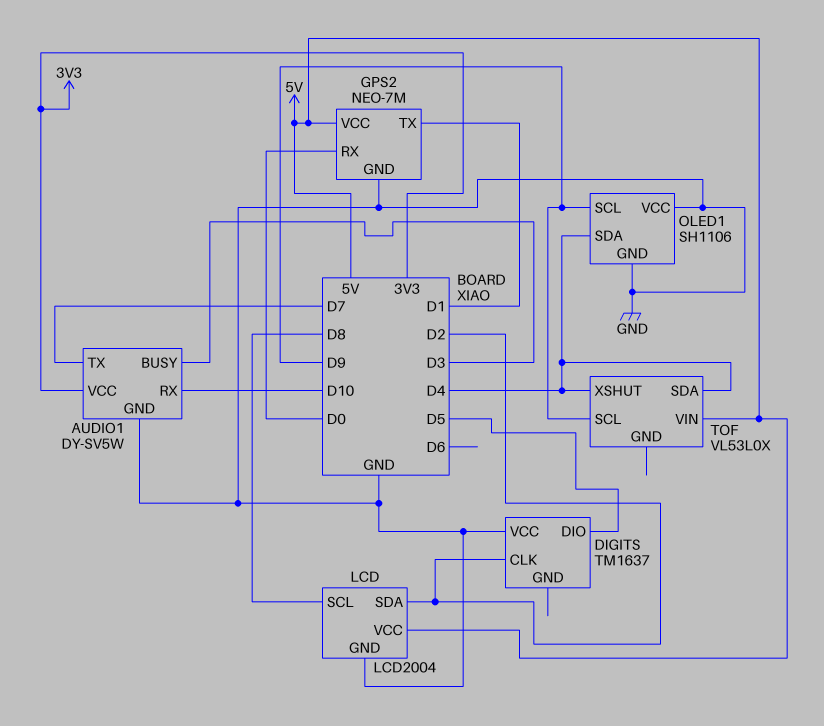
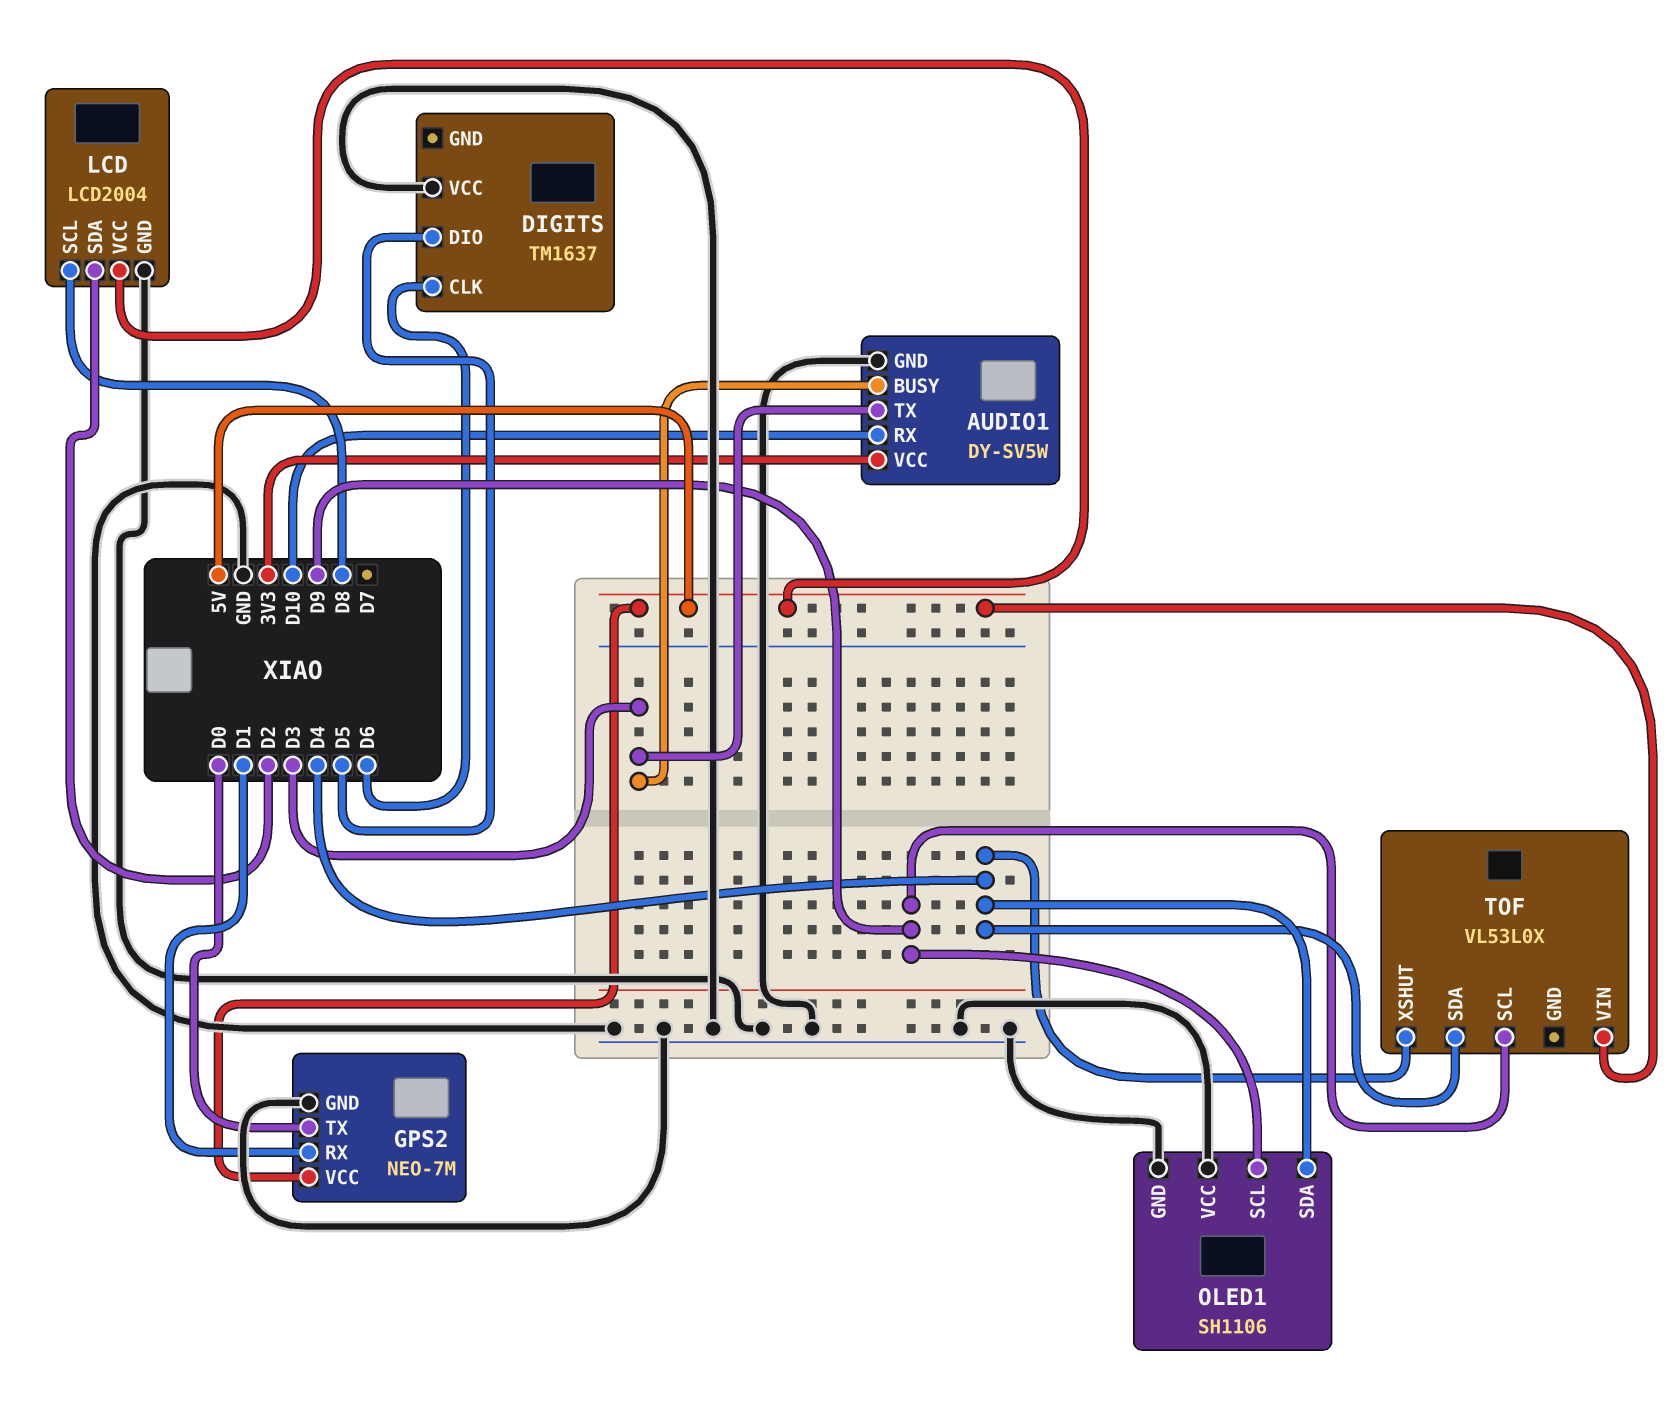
AUDIO1 pin TX: D7 -> D3
DIGITS pin CLK: D2 -> D6
GPS2 pin RX: D0 -> D1
GPS2 pin TX: D1 -> D0

